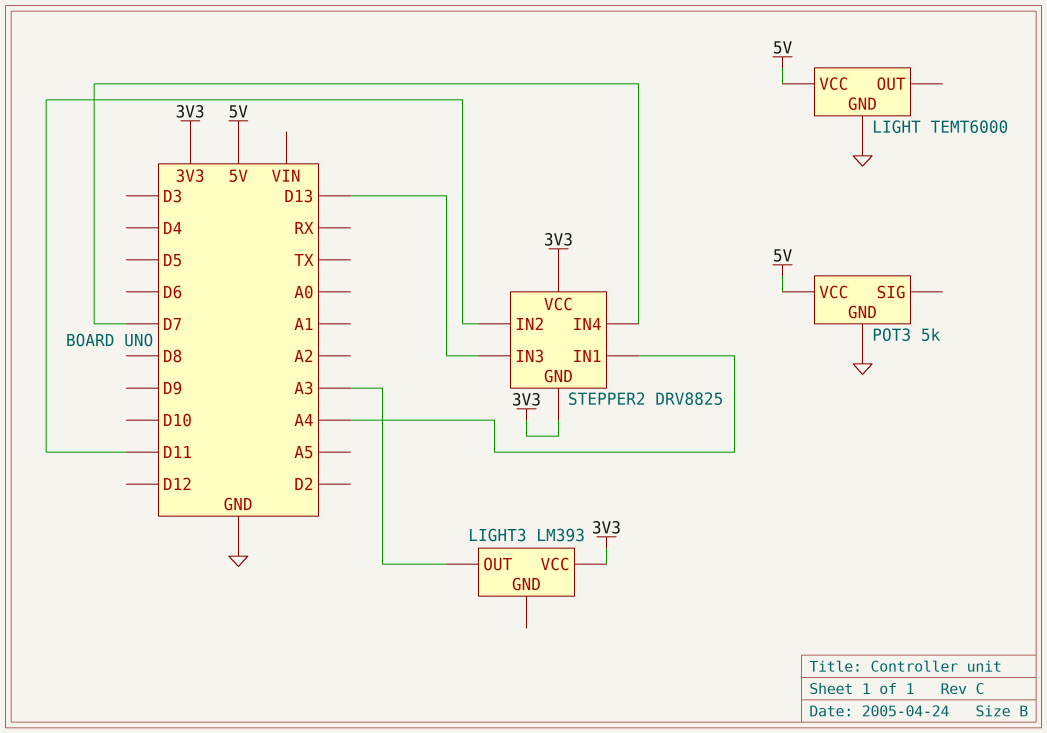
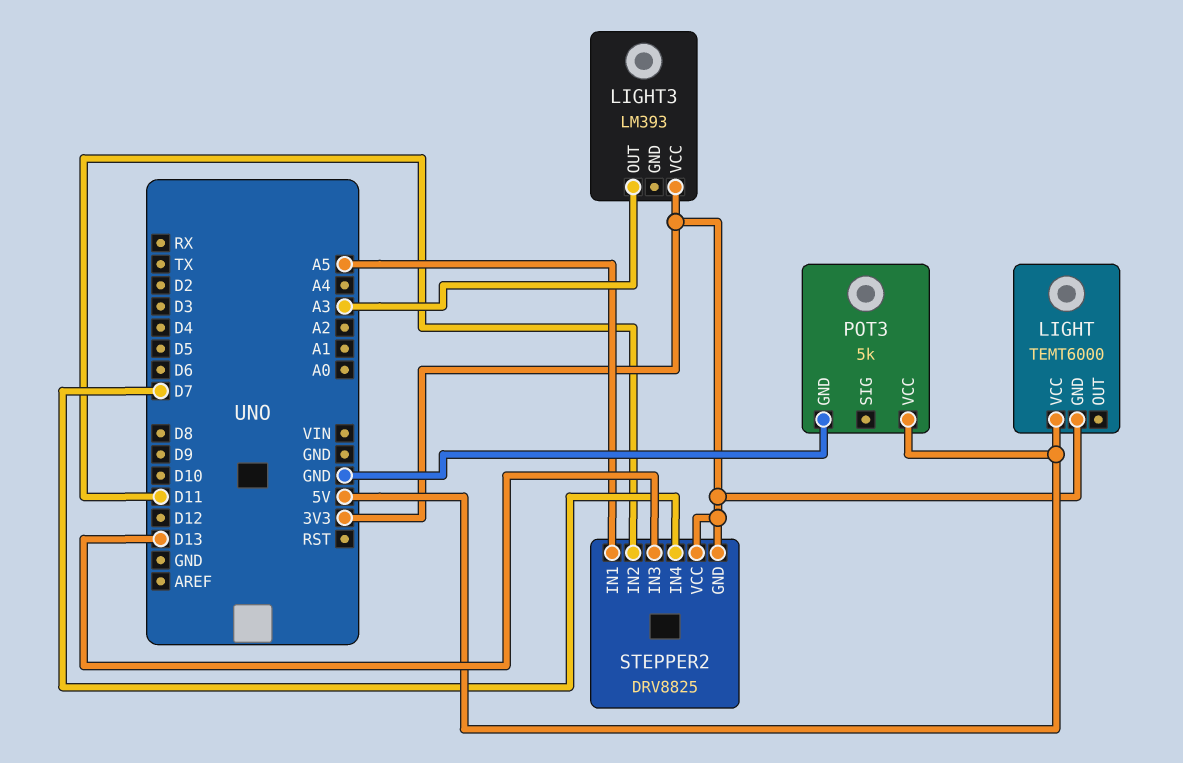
LIGHT pin GND: GND -> 3V3
STEPPER2 pin IN1: A4 -> A5

